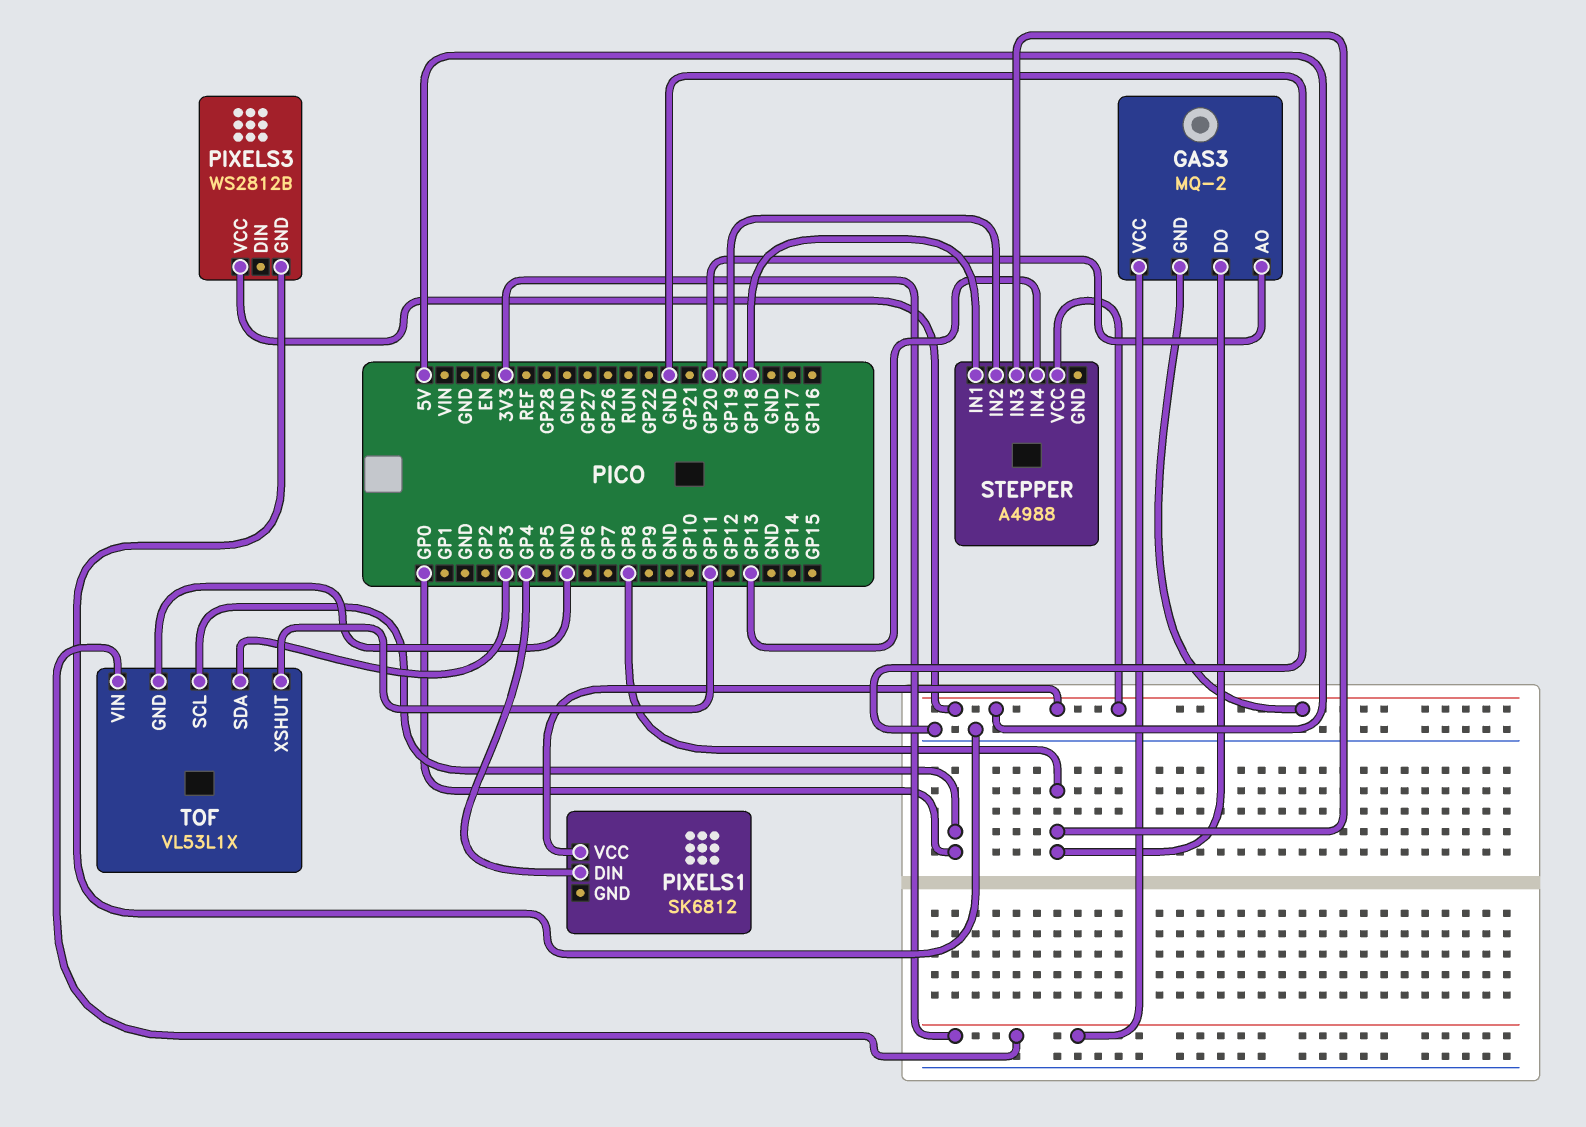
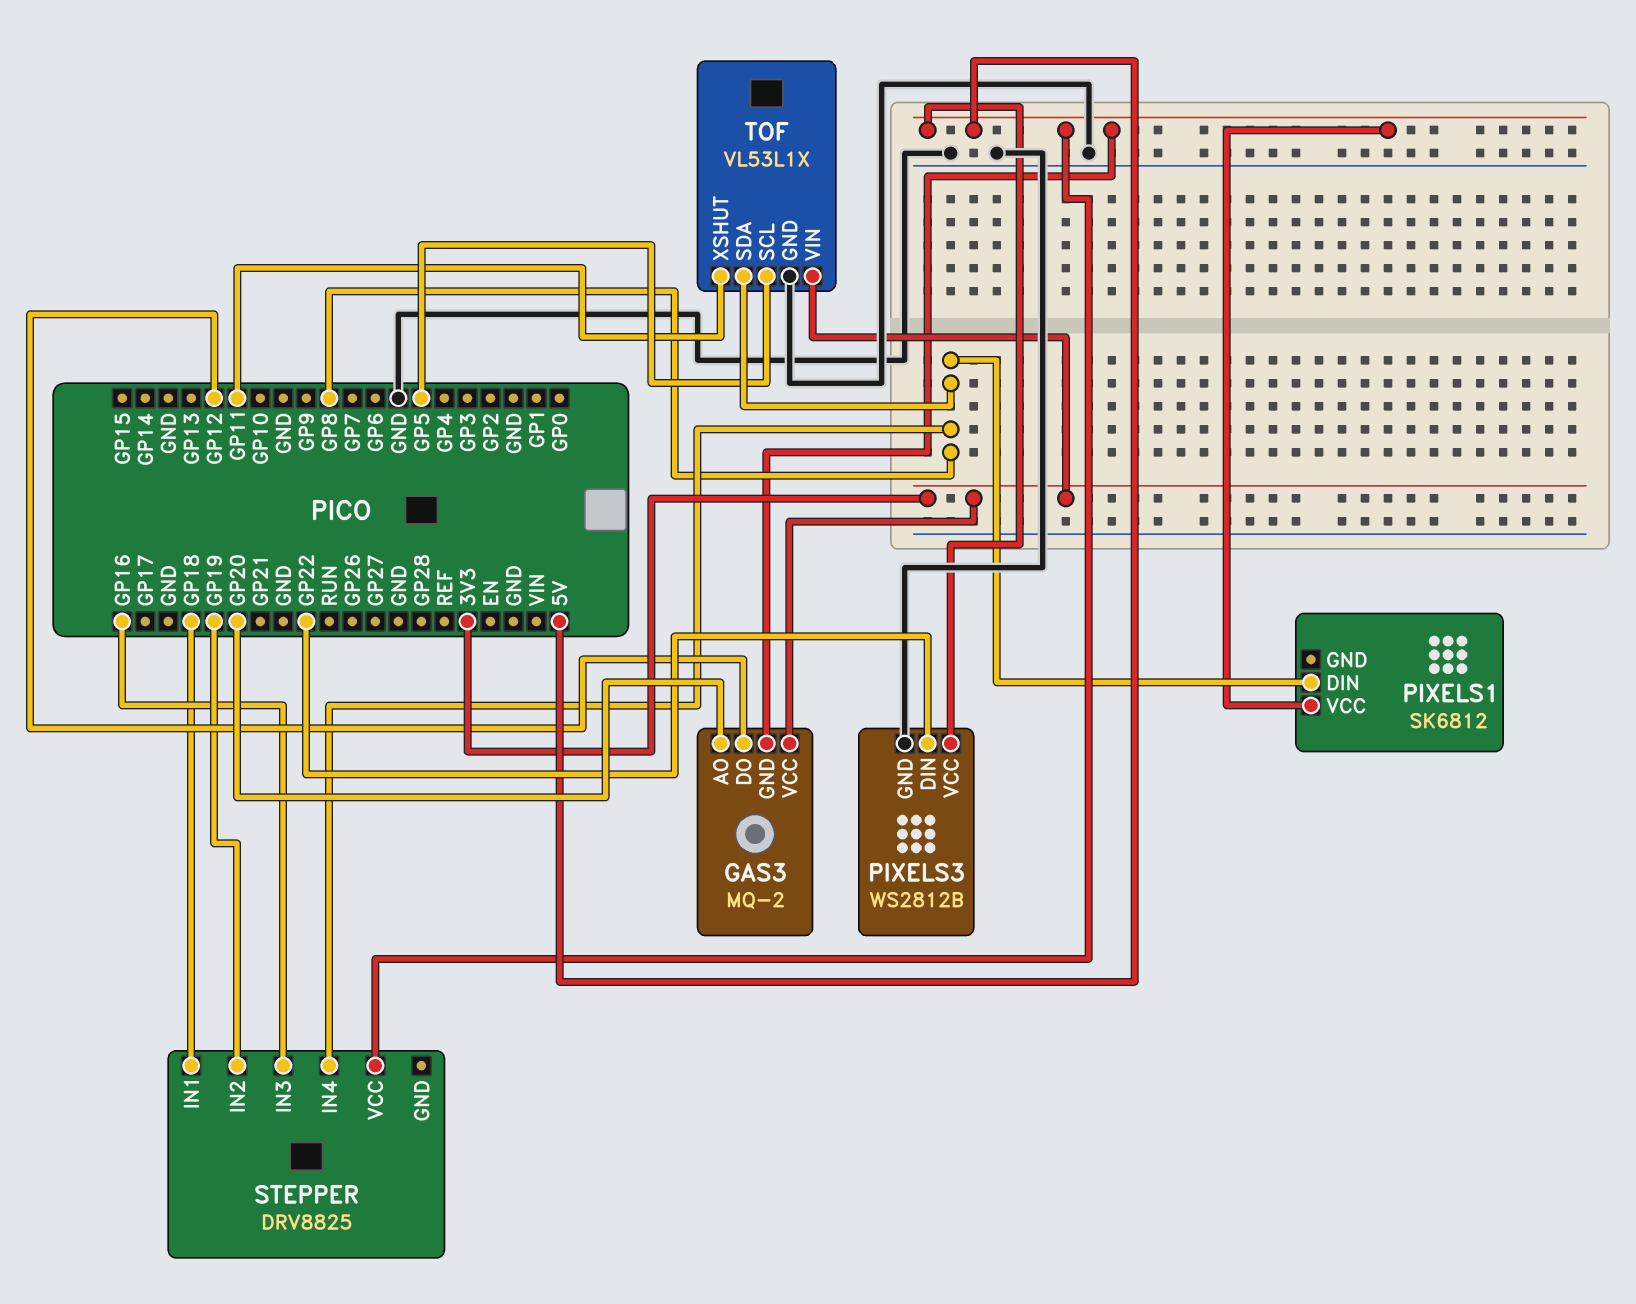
GAS3 pin DO: GP8 -> GP12
PIXELS1 pin DIN: GP4 -> GP8
PIXELS3 pin DIN: none -> GP22
STEPPER: A4988 -> DRV8825
STEPPER pin IN3: GP8 -> GP16
STEPPER pin IN4: GP13 -> GP8
TOF pin SCL: GP0 -> GP5
TOF pin SDA: GP3 -> GP8

